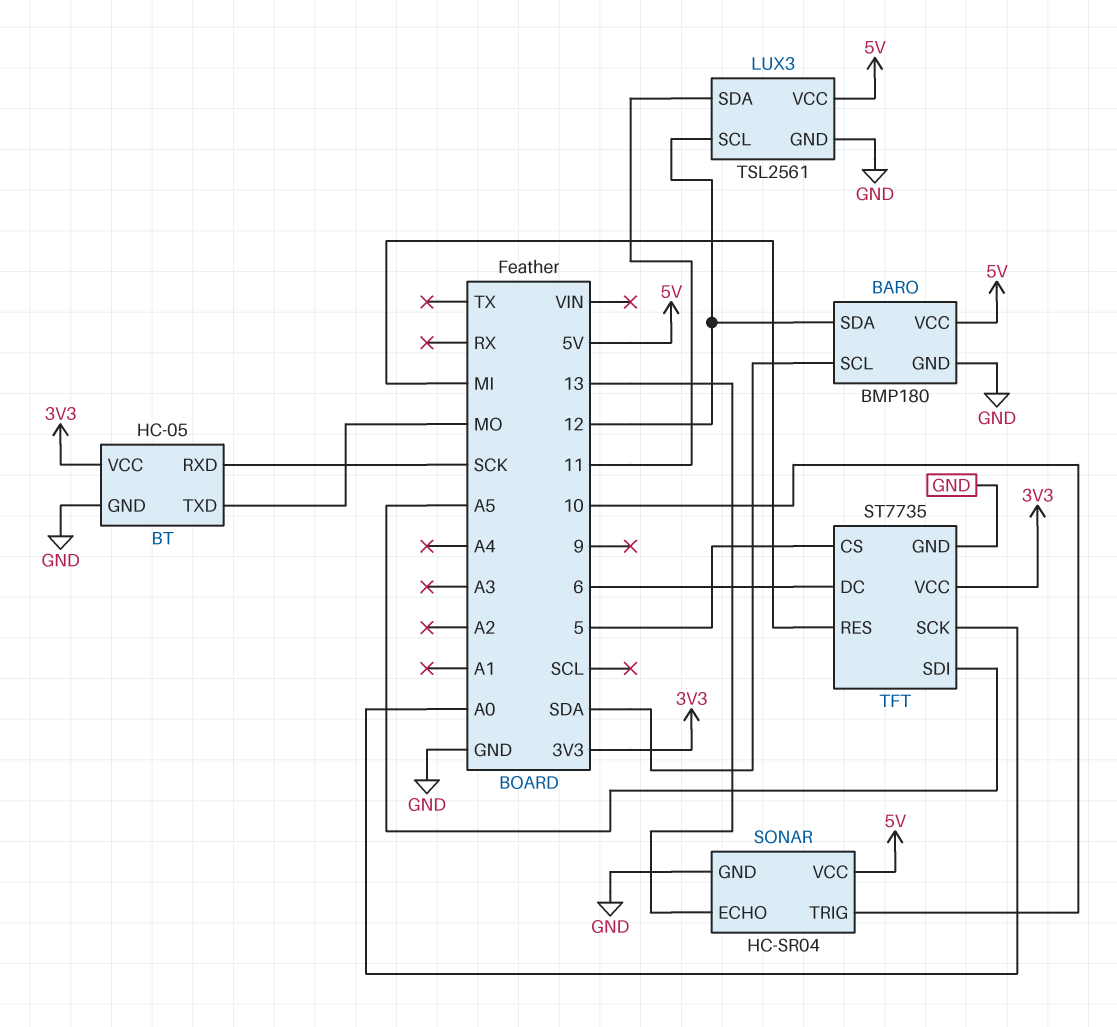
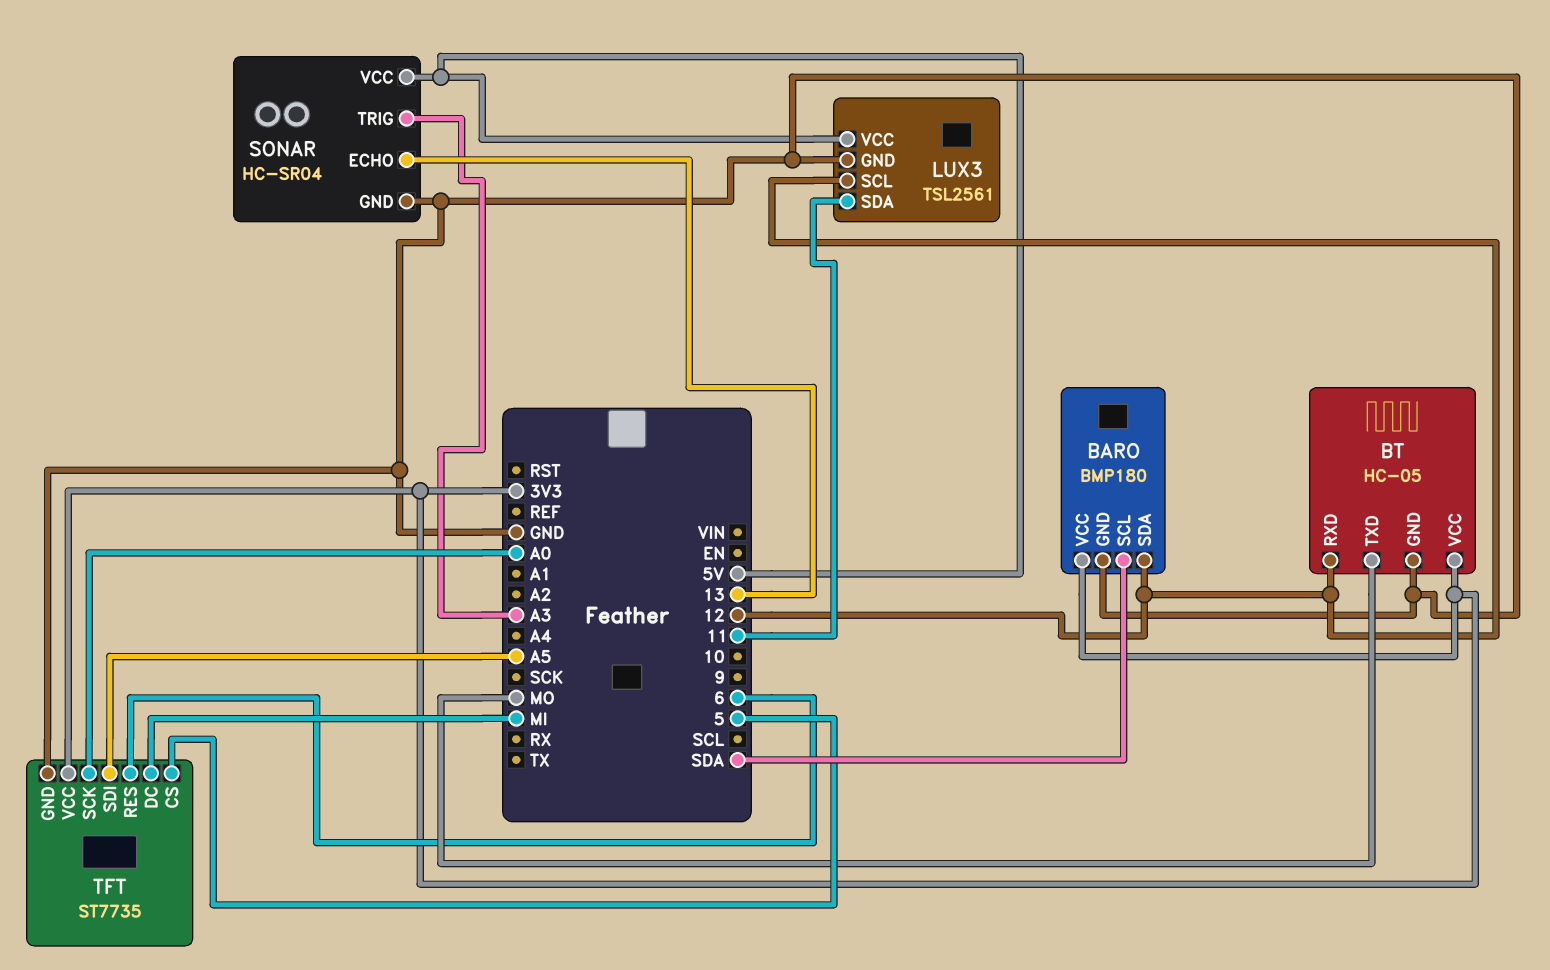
BARO pin VCC: 5V -> 3V3
BT pin RXD: SCK -> 12
SONAR pin TRIG: 10 -> A3
TFT pin DC: 6 -> MI
TFT pin RES: MI -> 6

